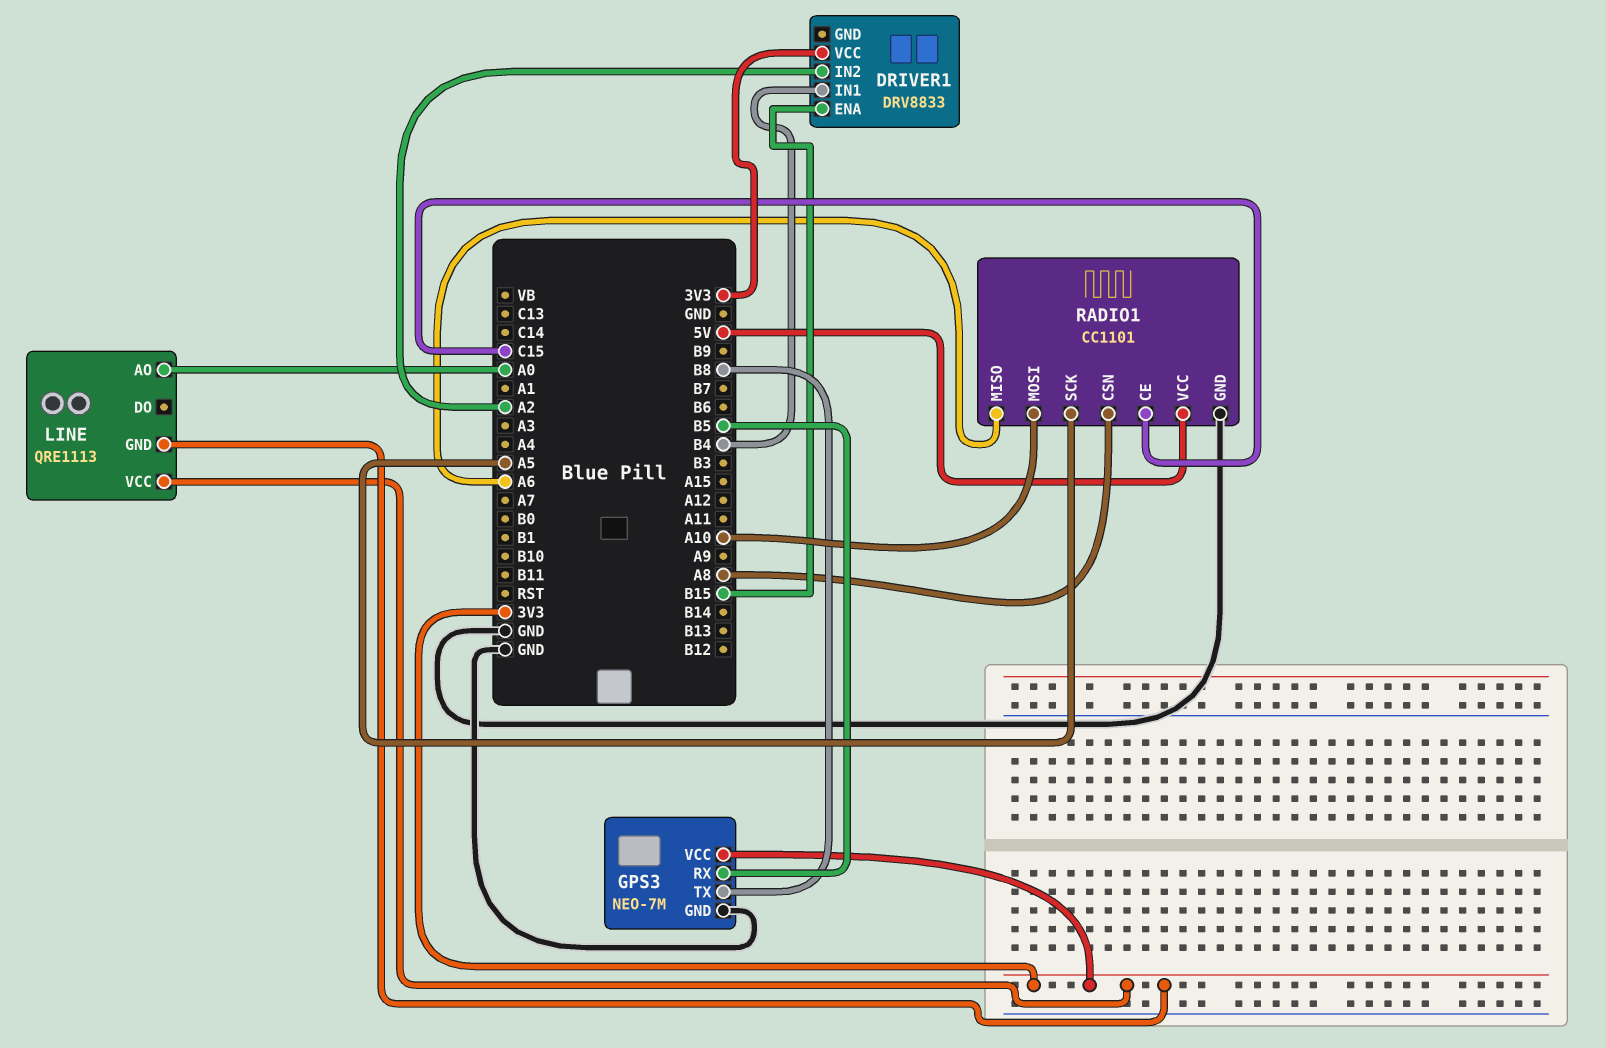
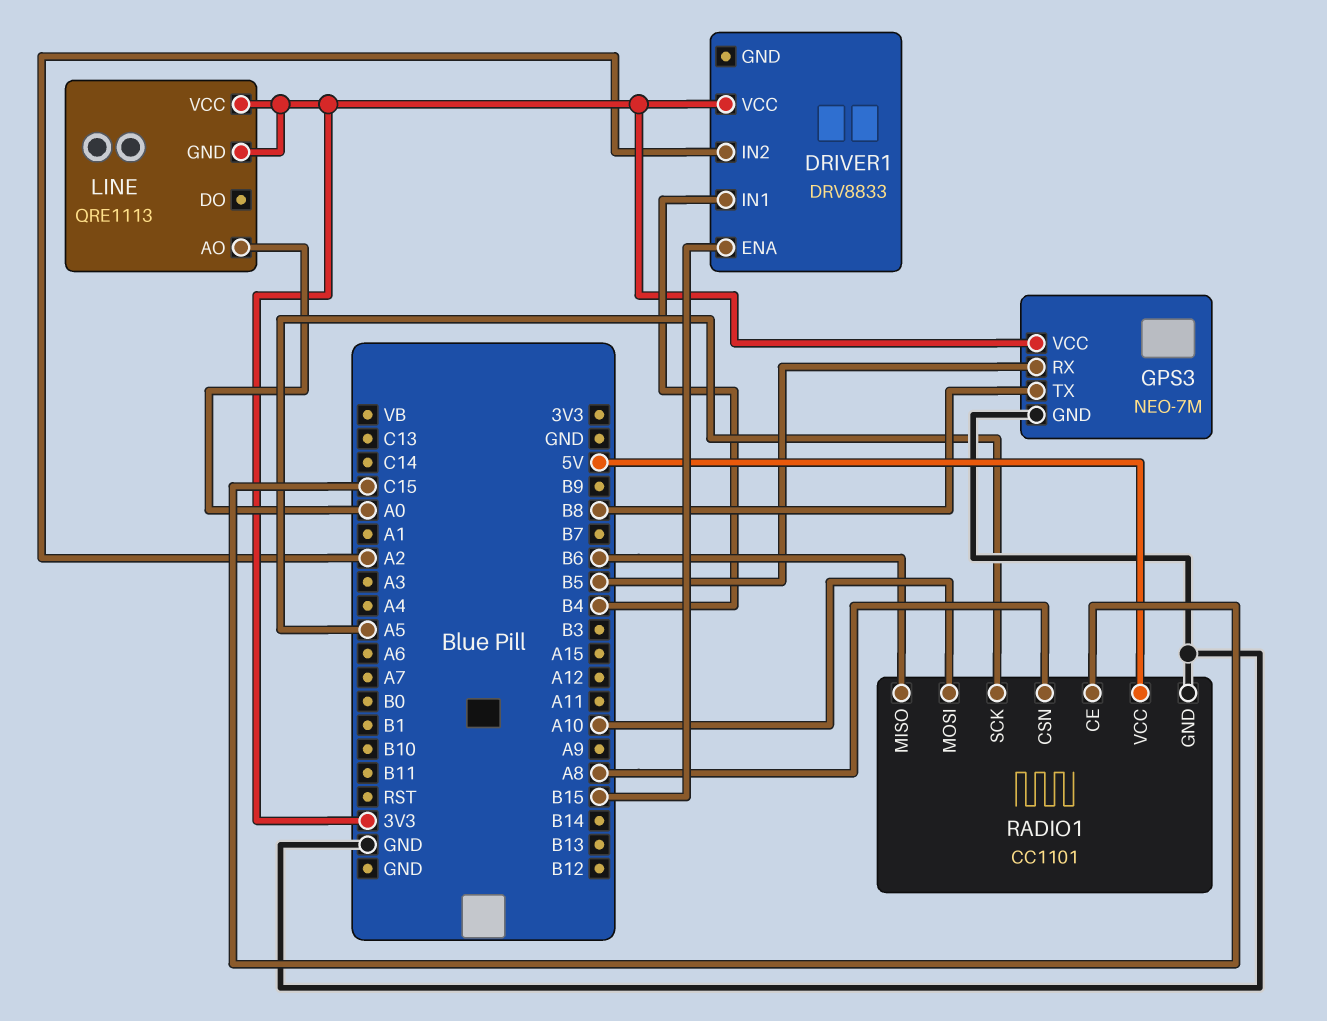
RADIO1 pin MISO: A6 -> B6

